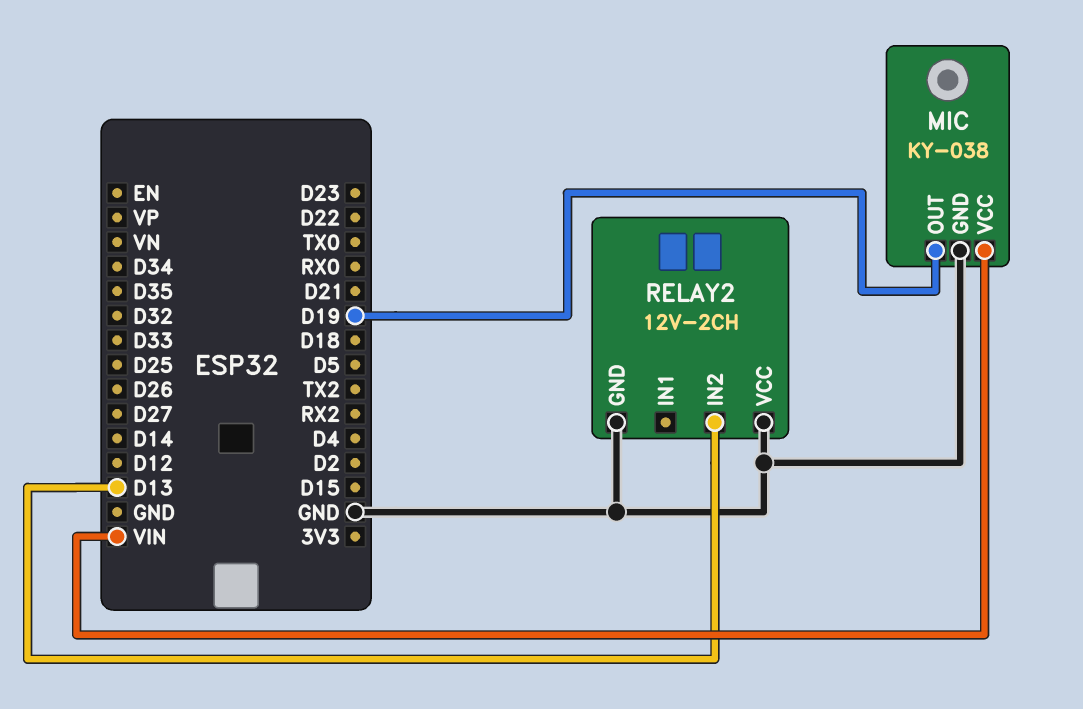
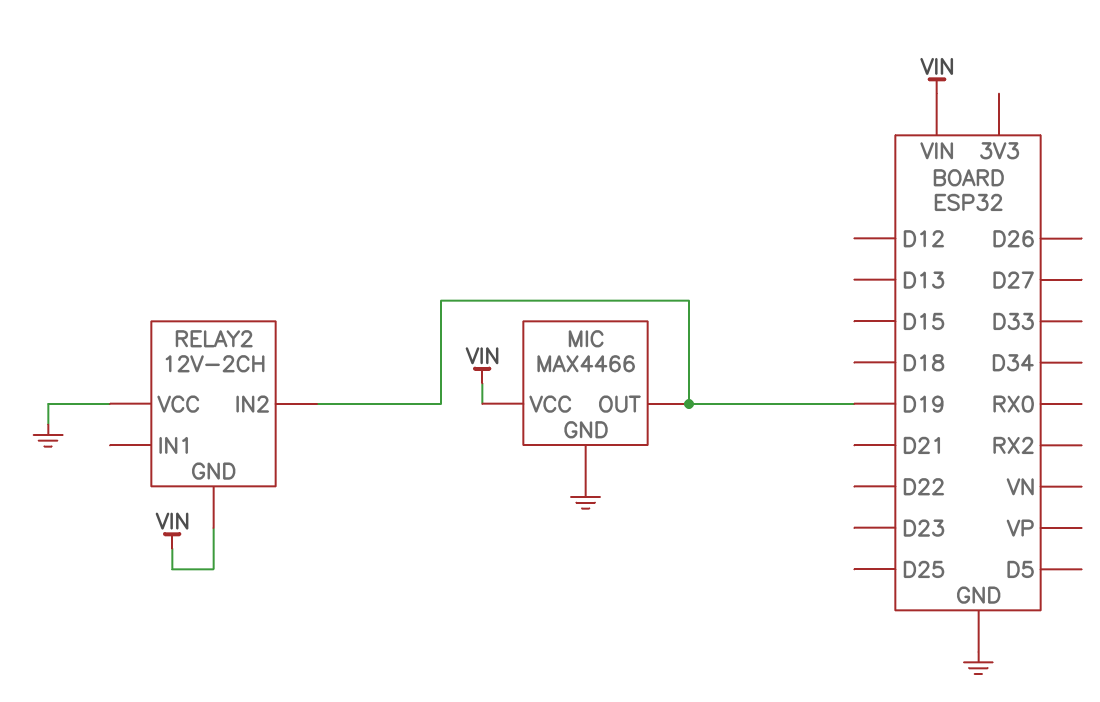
MIC: KY-038 -> MAX4466
RELAY2 pin GND: GND -> VIN
RELAY2 pin IN2: D13 -> D19

